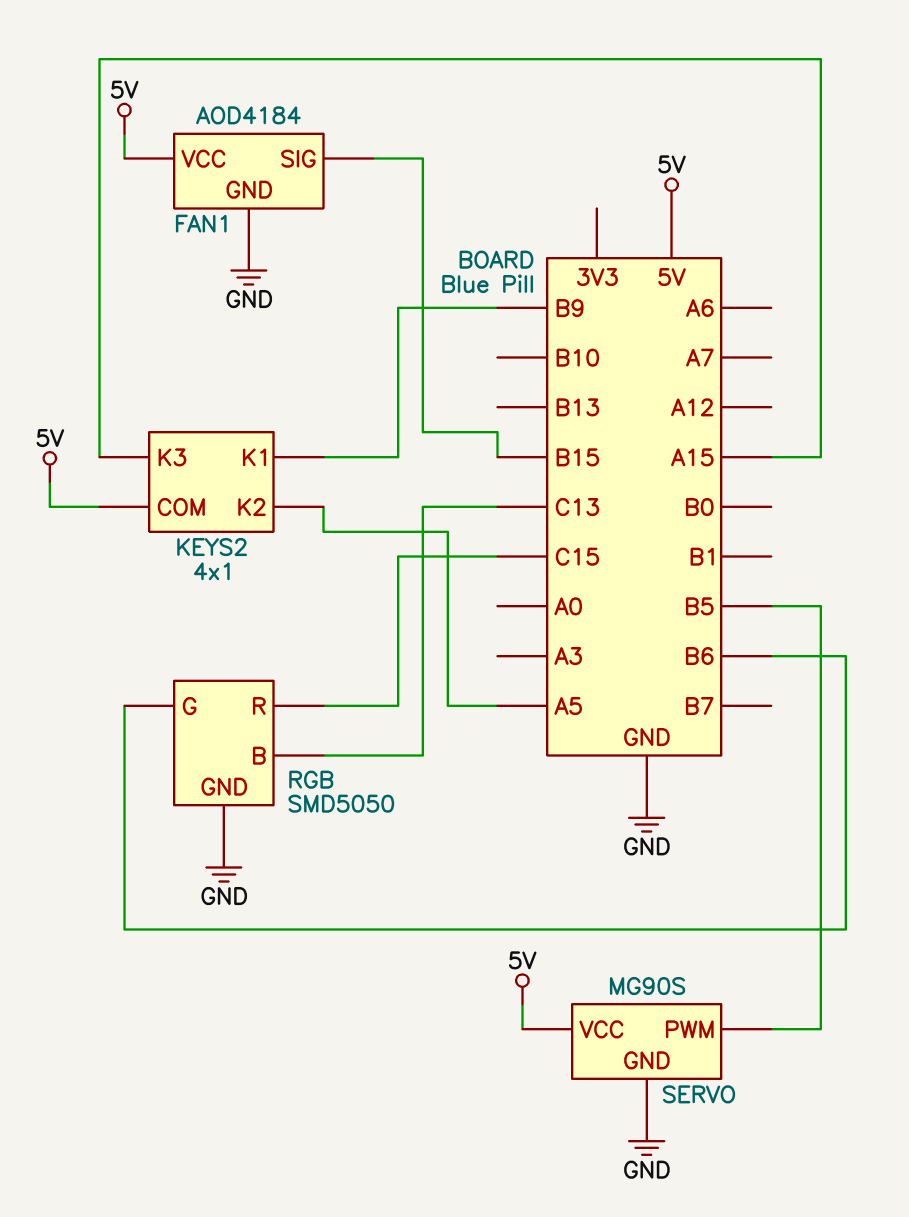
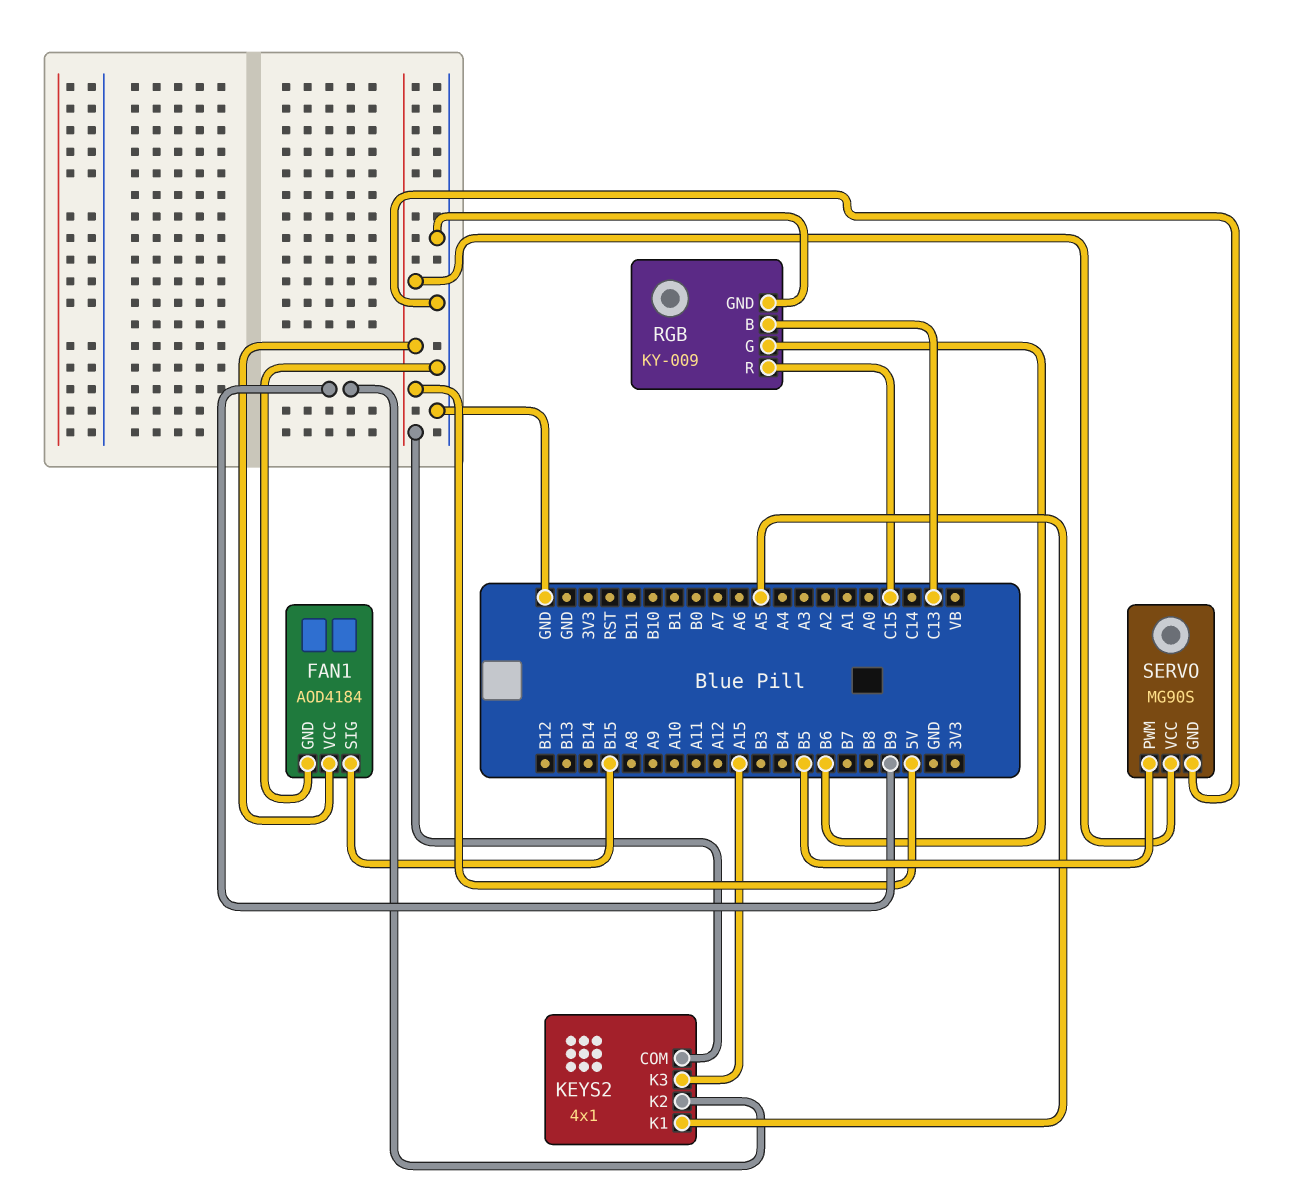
KEYS2 pin K1: B9 -> A5
KEYS2 pin K2: A5 -> B9
RGB: SMD5050 -> KY-009

